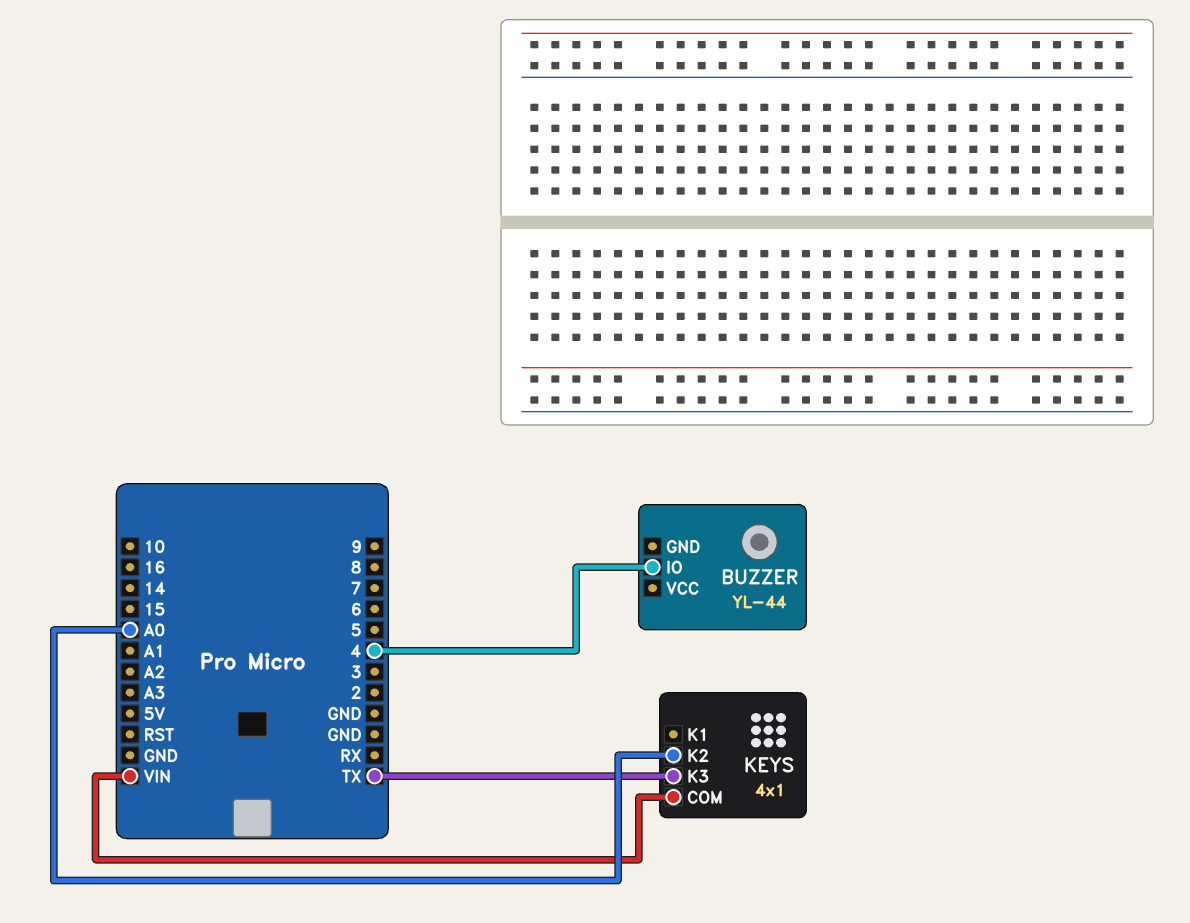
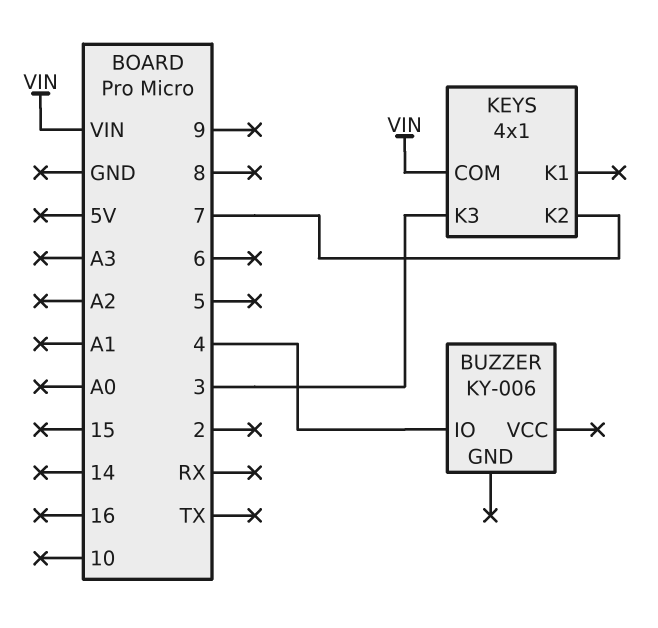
BUZZER: YL-44 -> KY-006
KEYS pin K2: A0 -> 7
KEYS pin K3: TX -> 3

